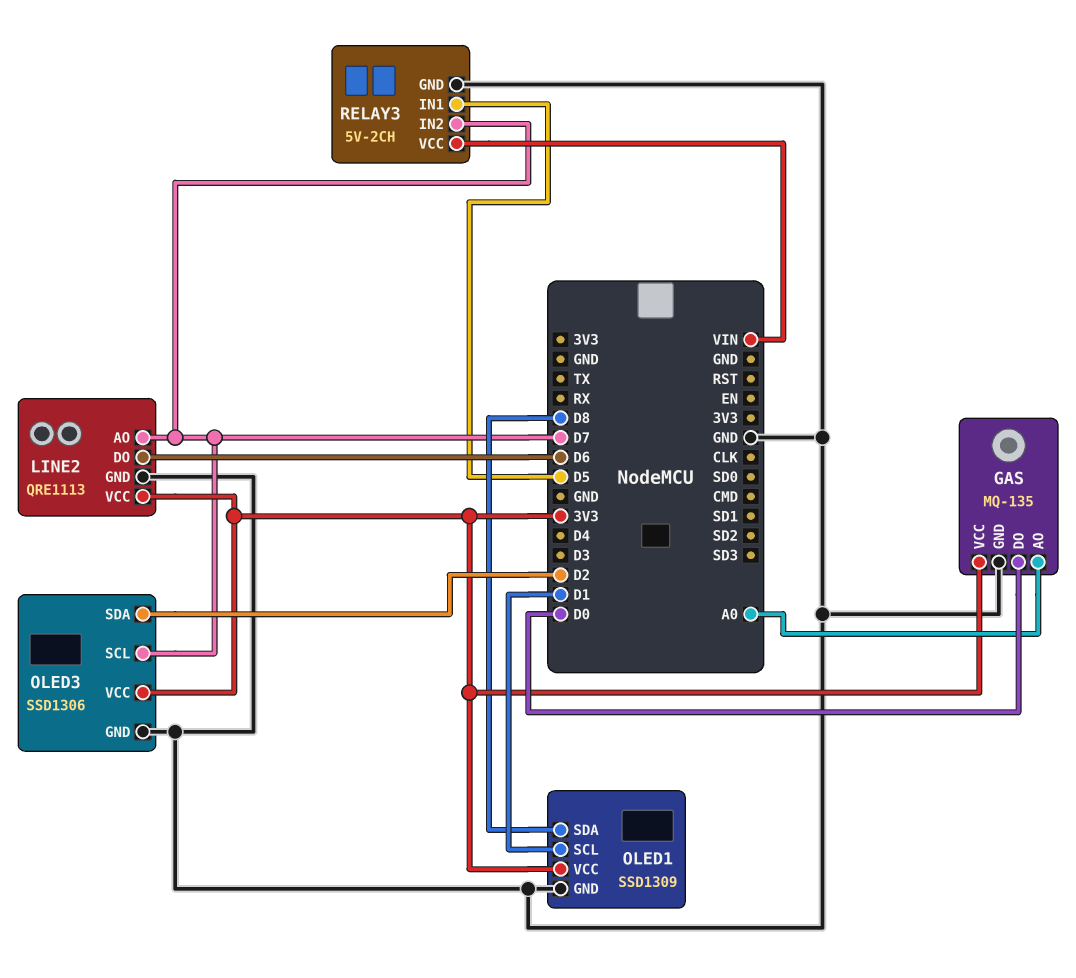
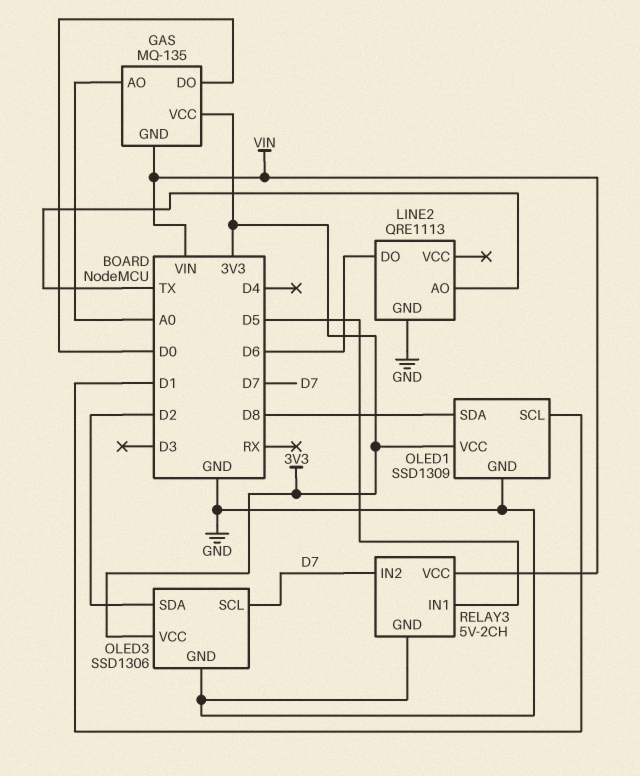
GAS pin GND: GND -> VIN
LINE2 pin AO: D7 -> TX
LINE2 pin VCC: 3V3 -> none

